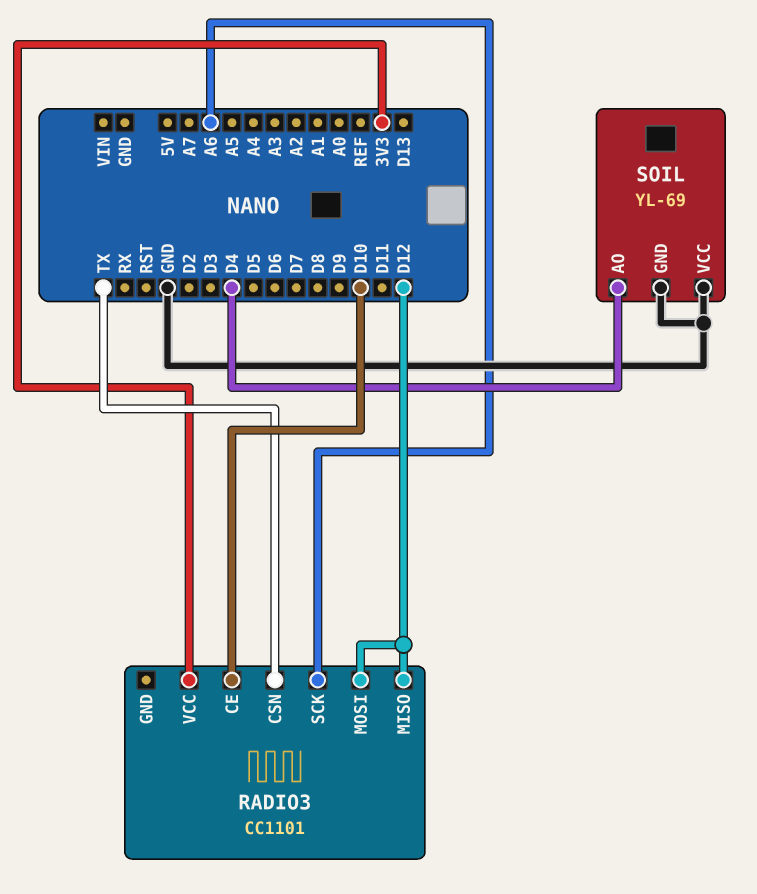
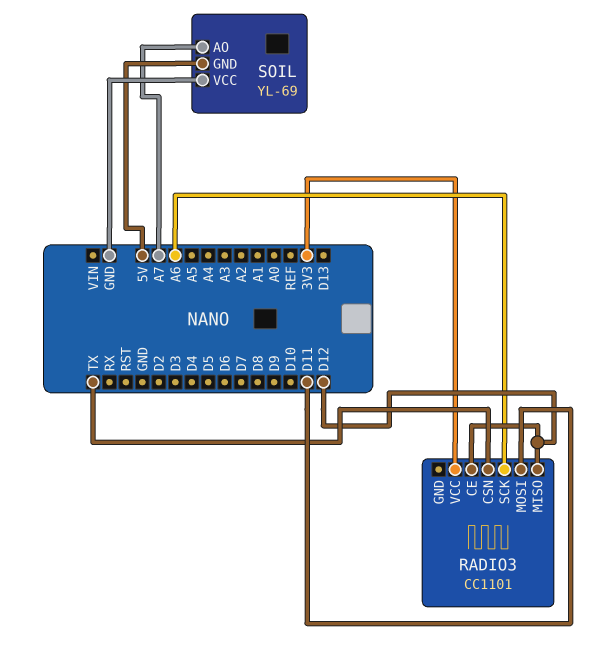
RADIO3 pin CE: D10 -> D12
RADIO3 pin MOSI: D12 -> D11
SOIL pin AO: D4 -> A7
SOIL pin GND: GND -> 5V

